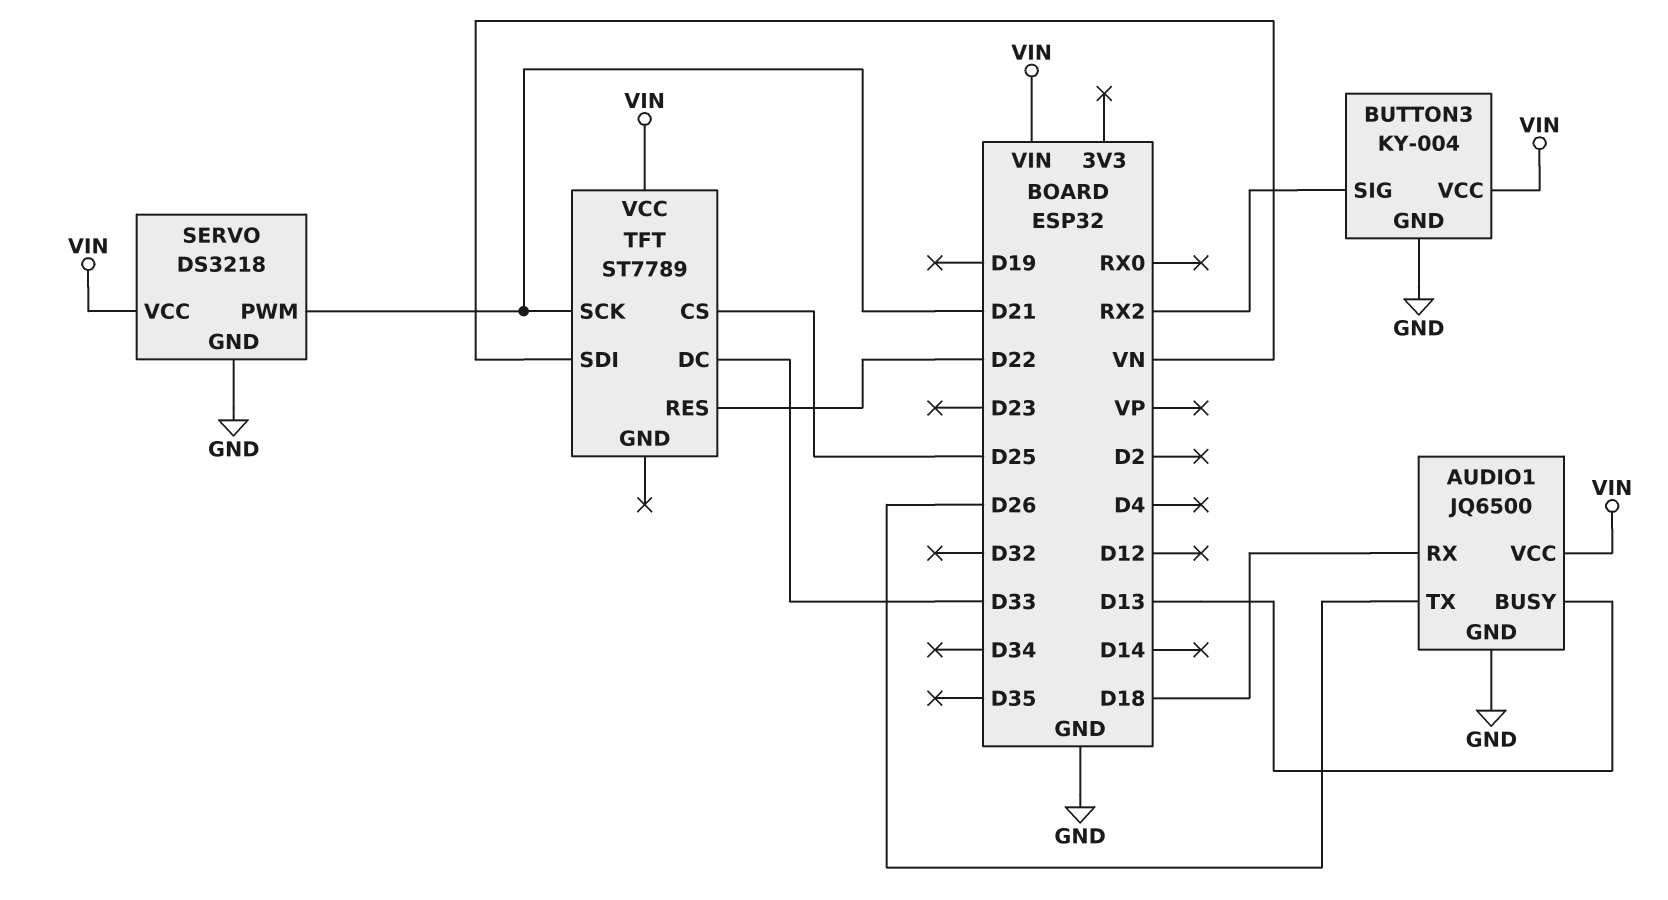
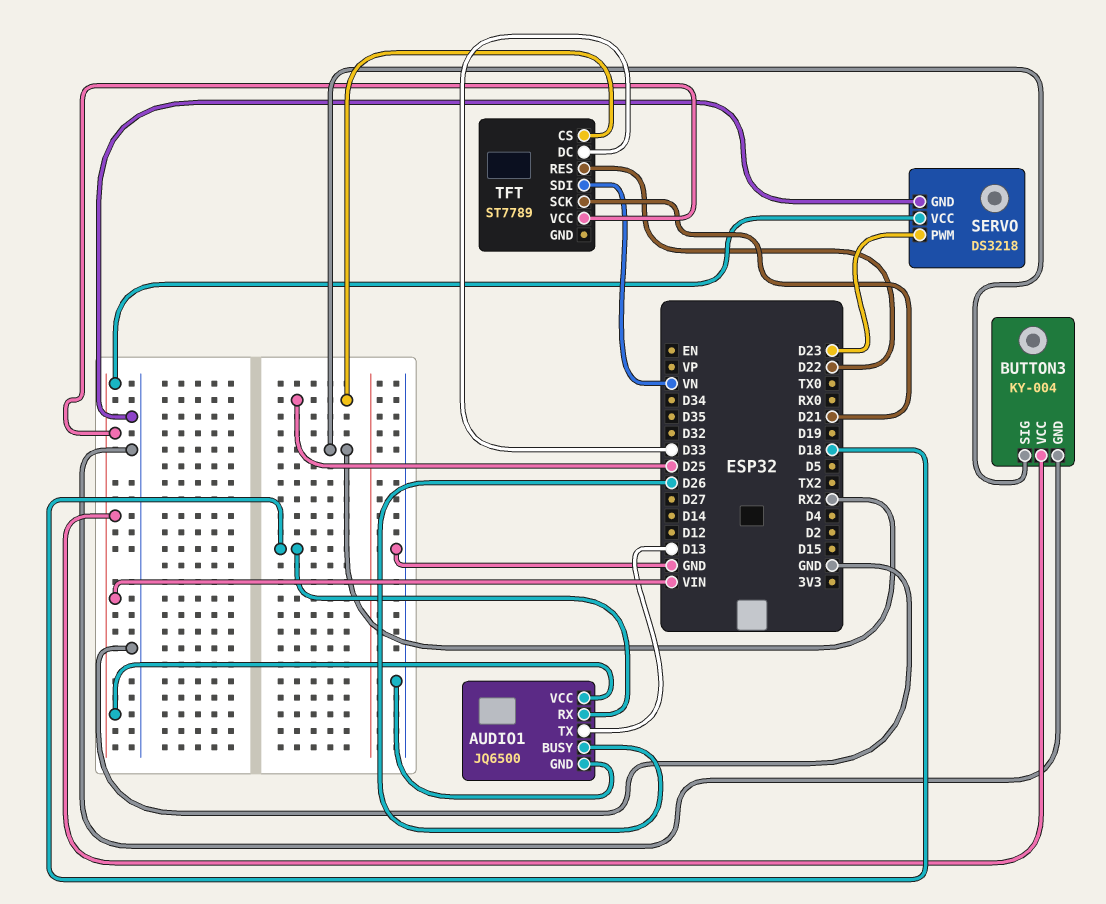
AUDIO1 pin BUSY: D13 -> D26
AUDIO1 pin TX: D26 -> D13
SERVO pin PWM: D21 -> D23

